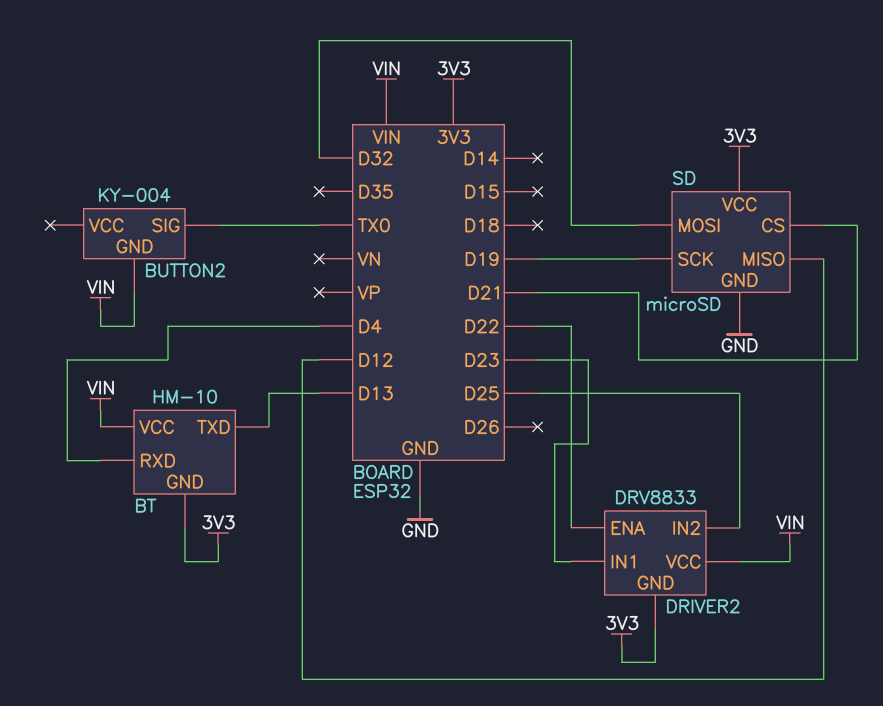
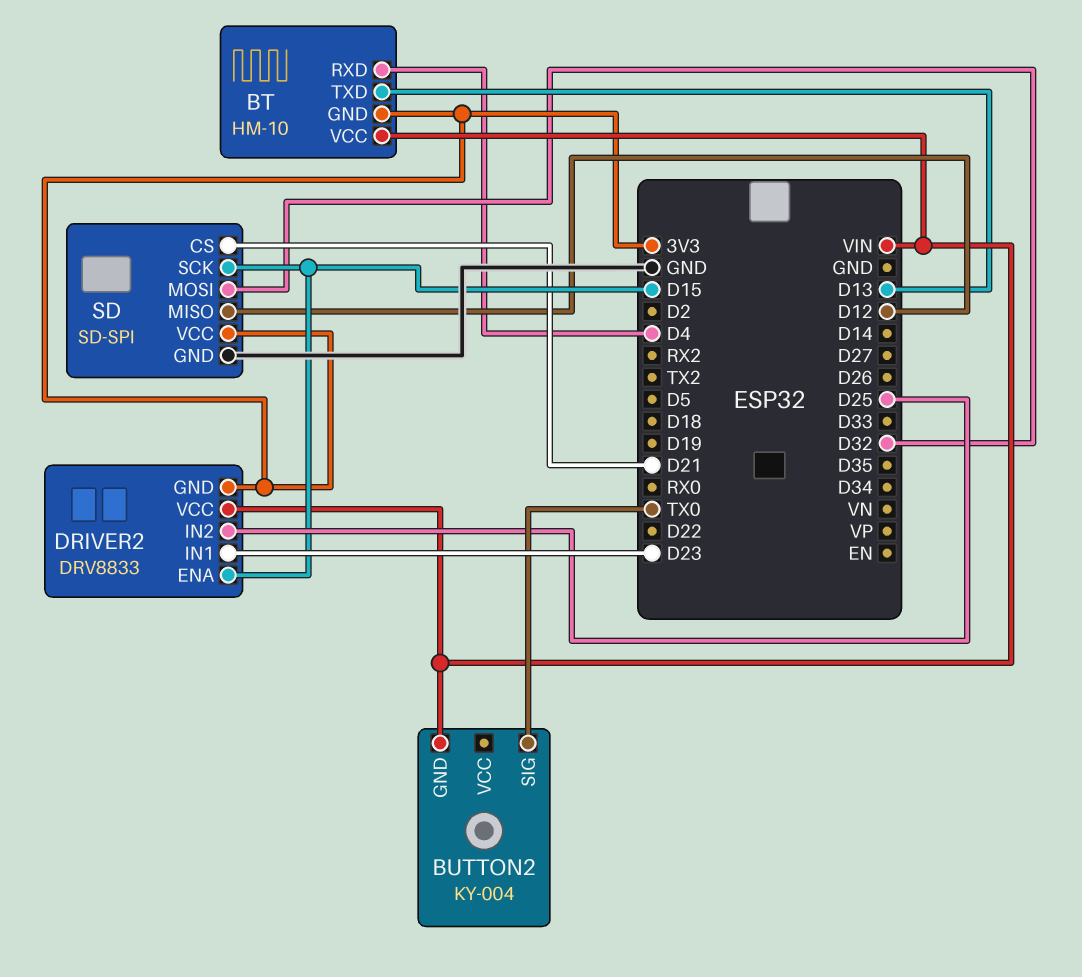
DRIVER2 pin ENA: D22 -> D15
SD: microSD -> SD-SPI
SD pin SCK: D19 -> D15

